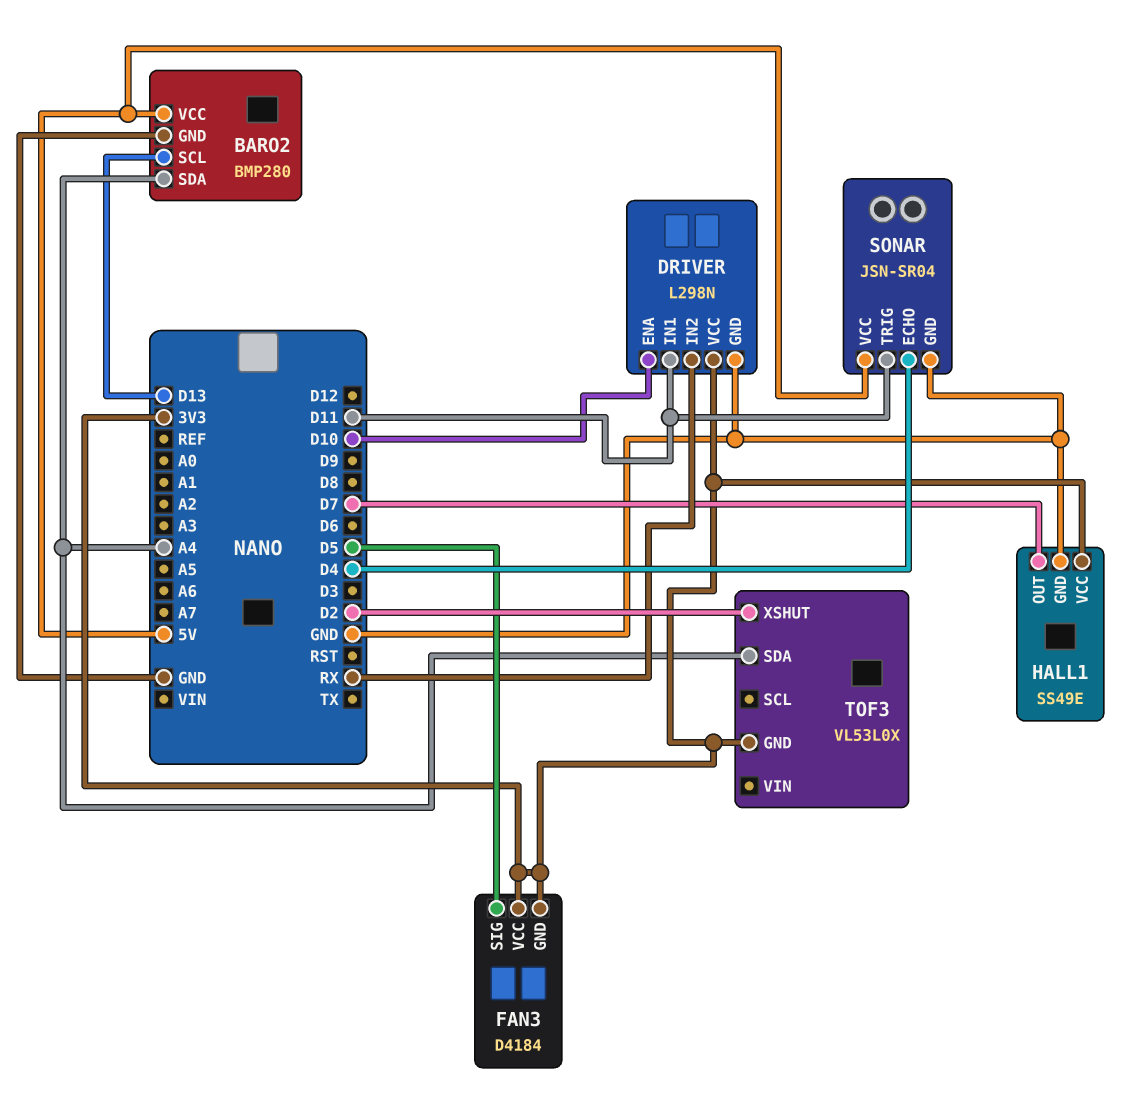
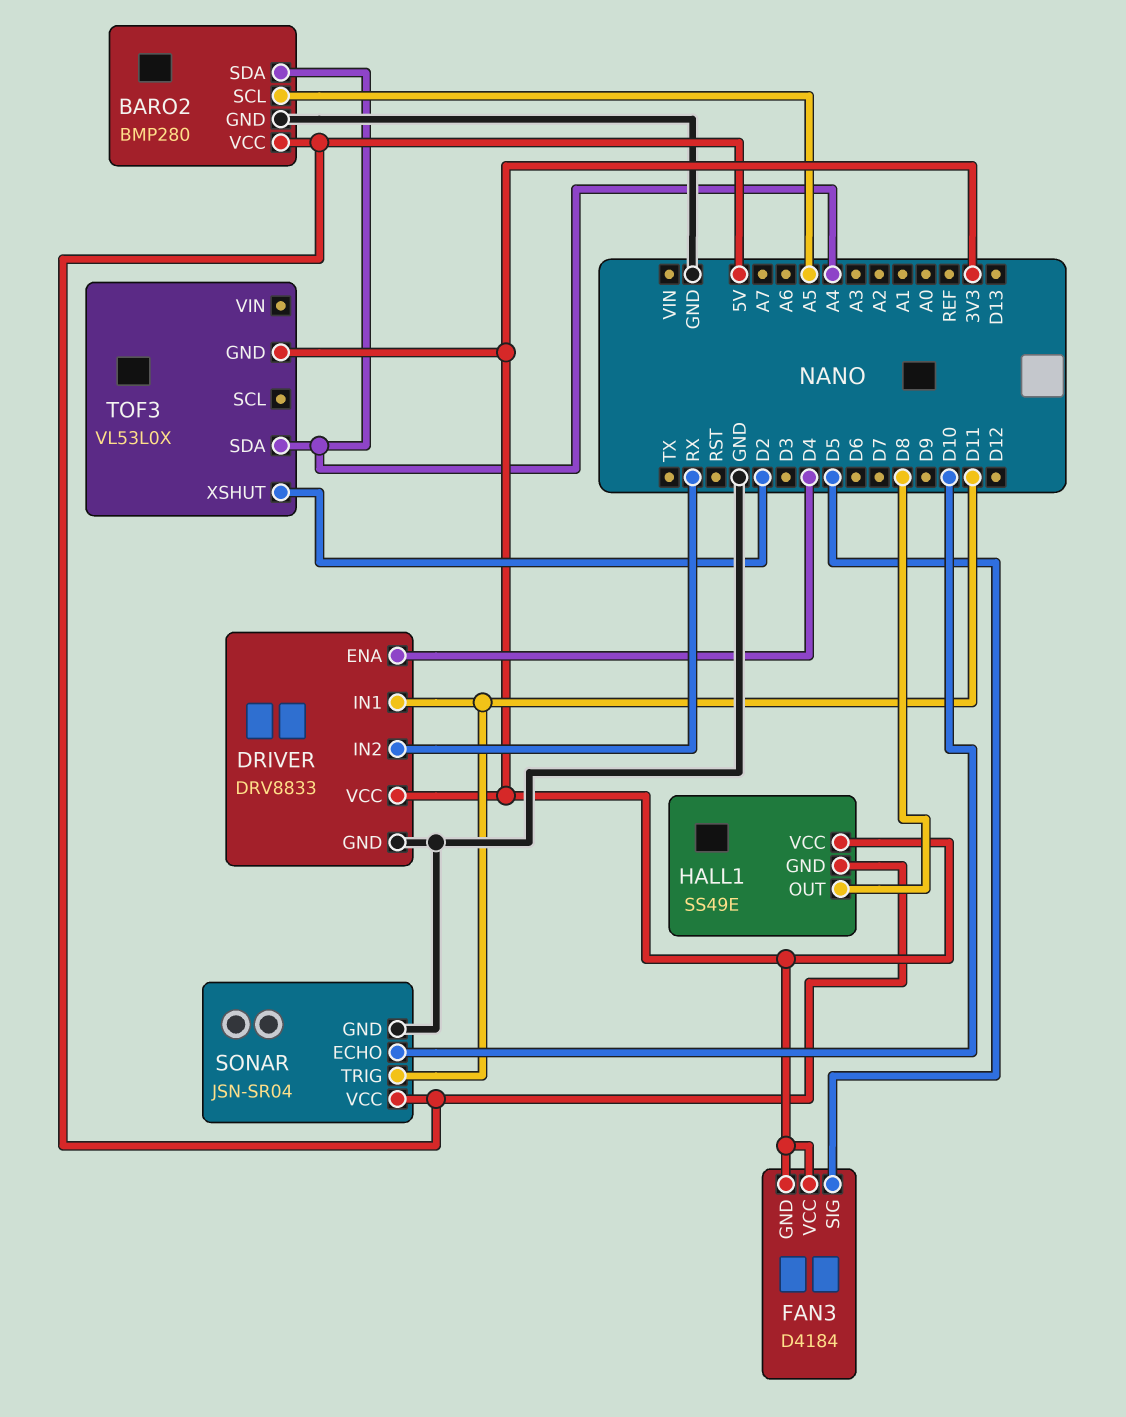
BARO2 pin SCL: D13 -> A5
DRIVER: L298N -> DRV8833
DRIVER pin ENA: D10 -> D4
HALL1 pin GND: GND -> 5V
HALL1 pin OUT: D7 -> D8
SONAR pin ECHO: D4 -> D10

